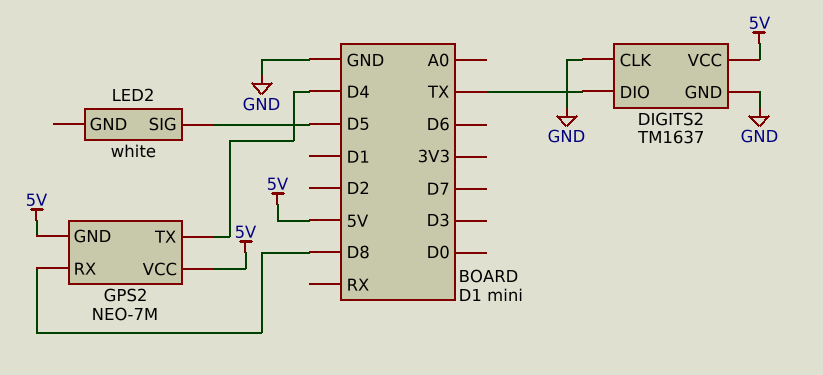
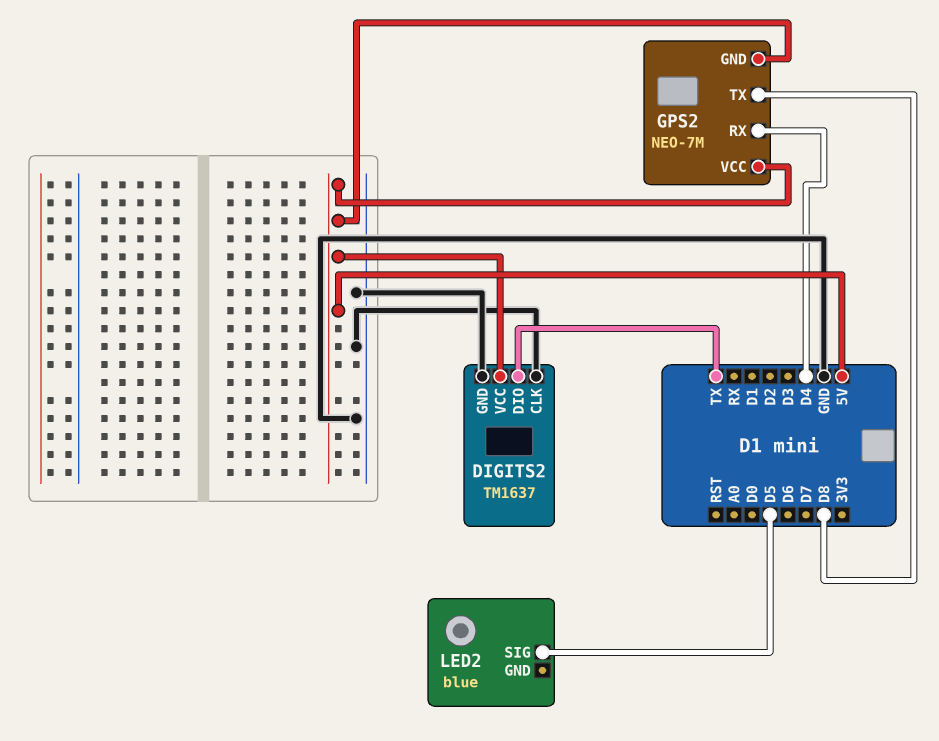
GPS2 pin RX: D8 -> D4
GPS2 pin TX: D4 -> D8
LED2: white -> blue

